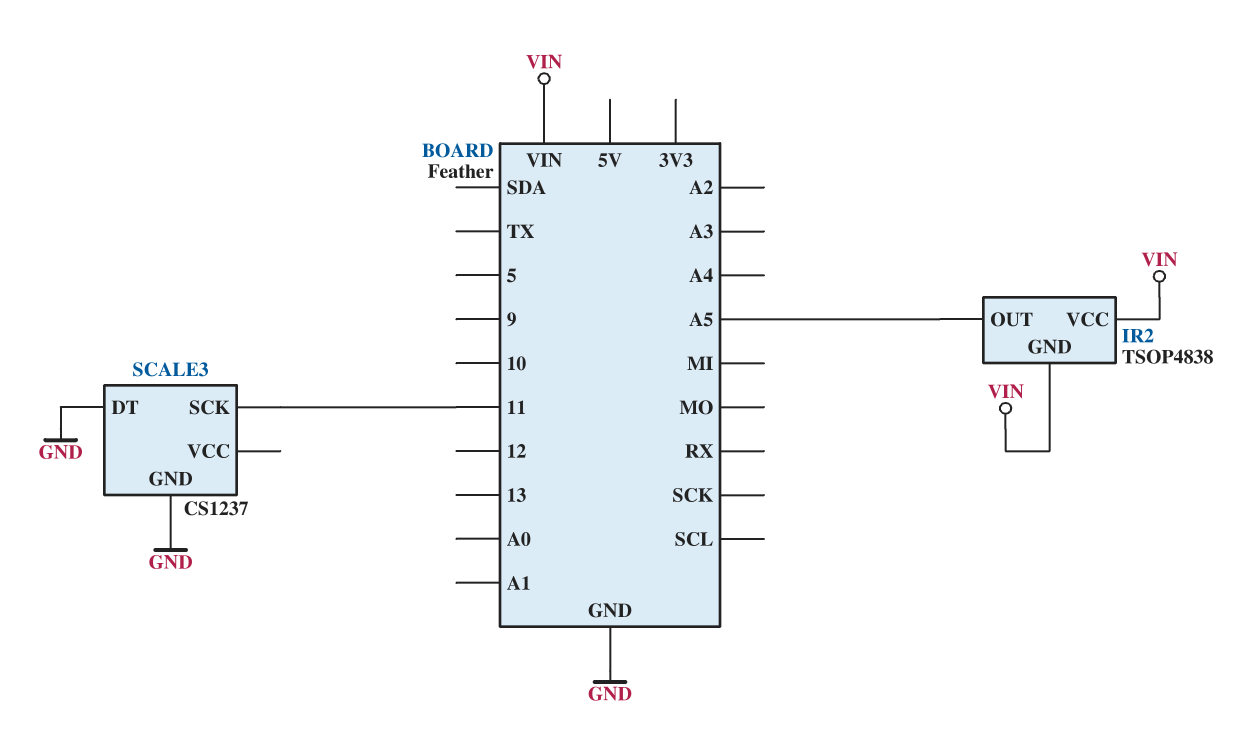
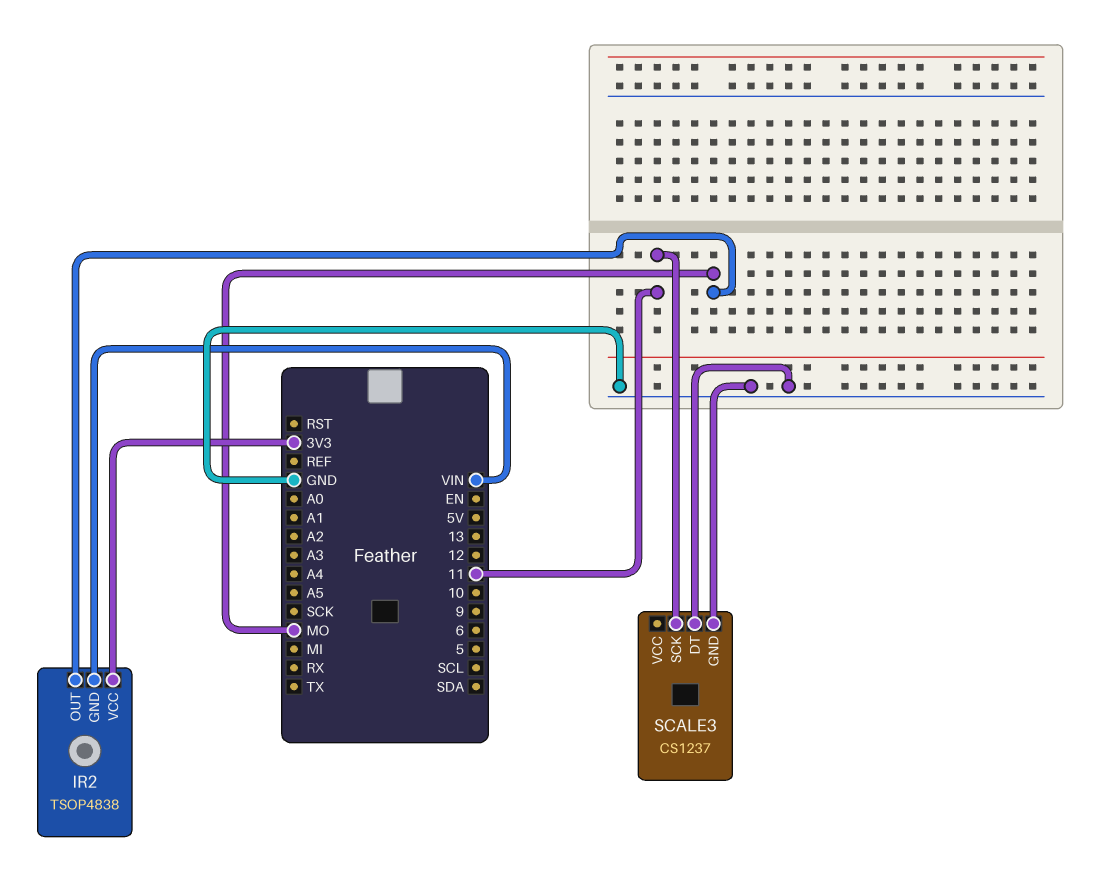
IR2 pin OUT: A5 -> MO
IR2 pin VCC: VIN -> 3V3

